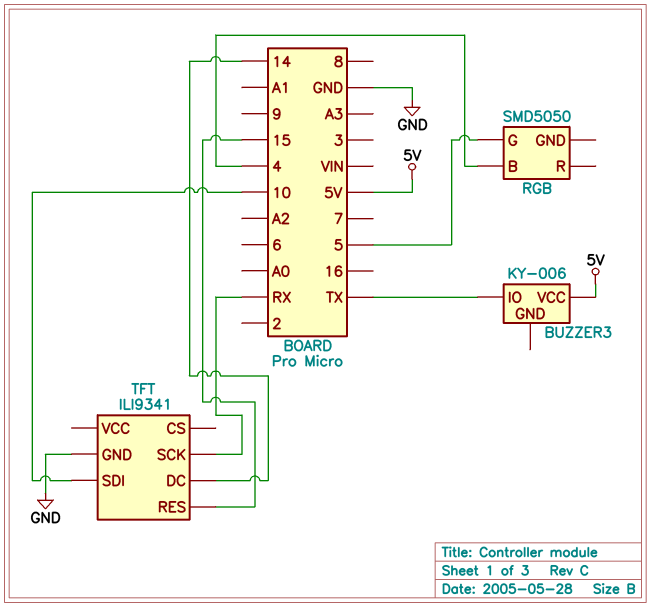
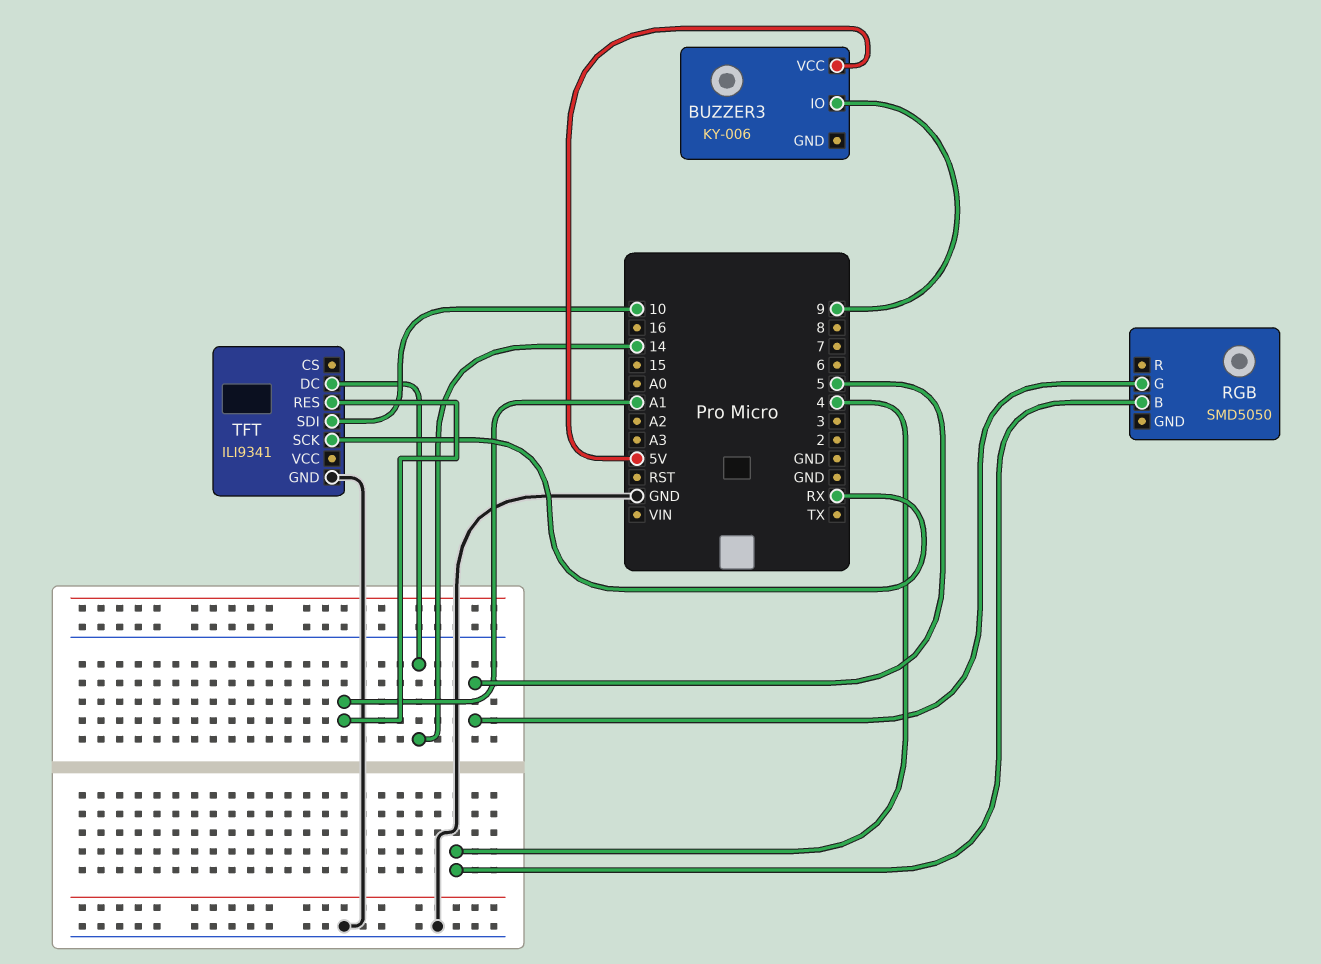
BUZZER3 pin IO: TX -> 9
TFT pin RES: 15 -> A1

